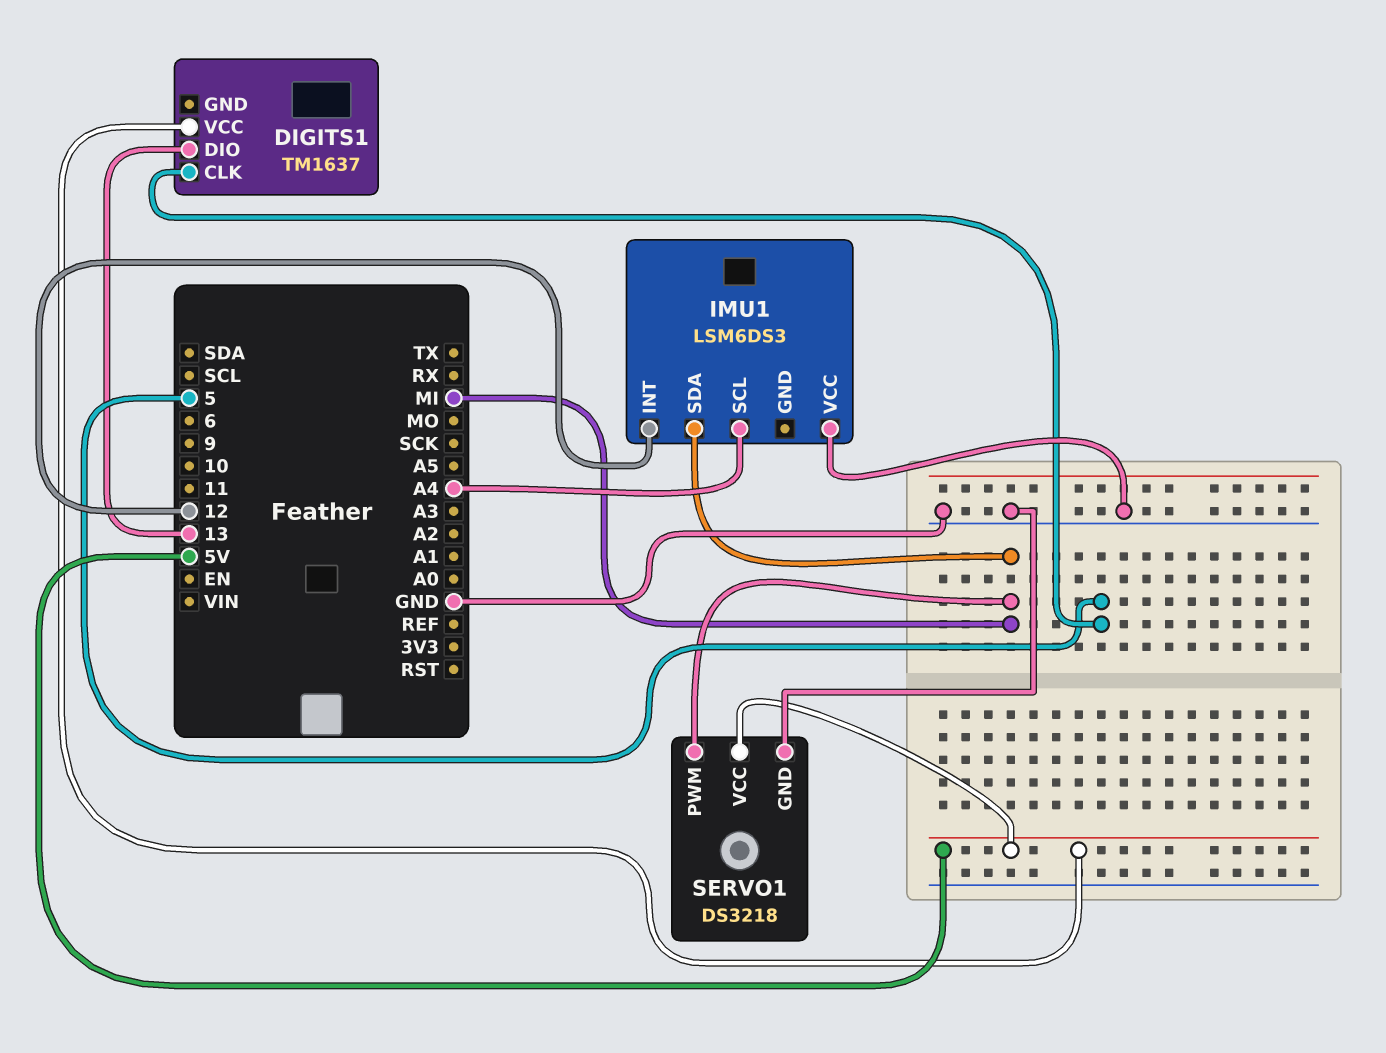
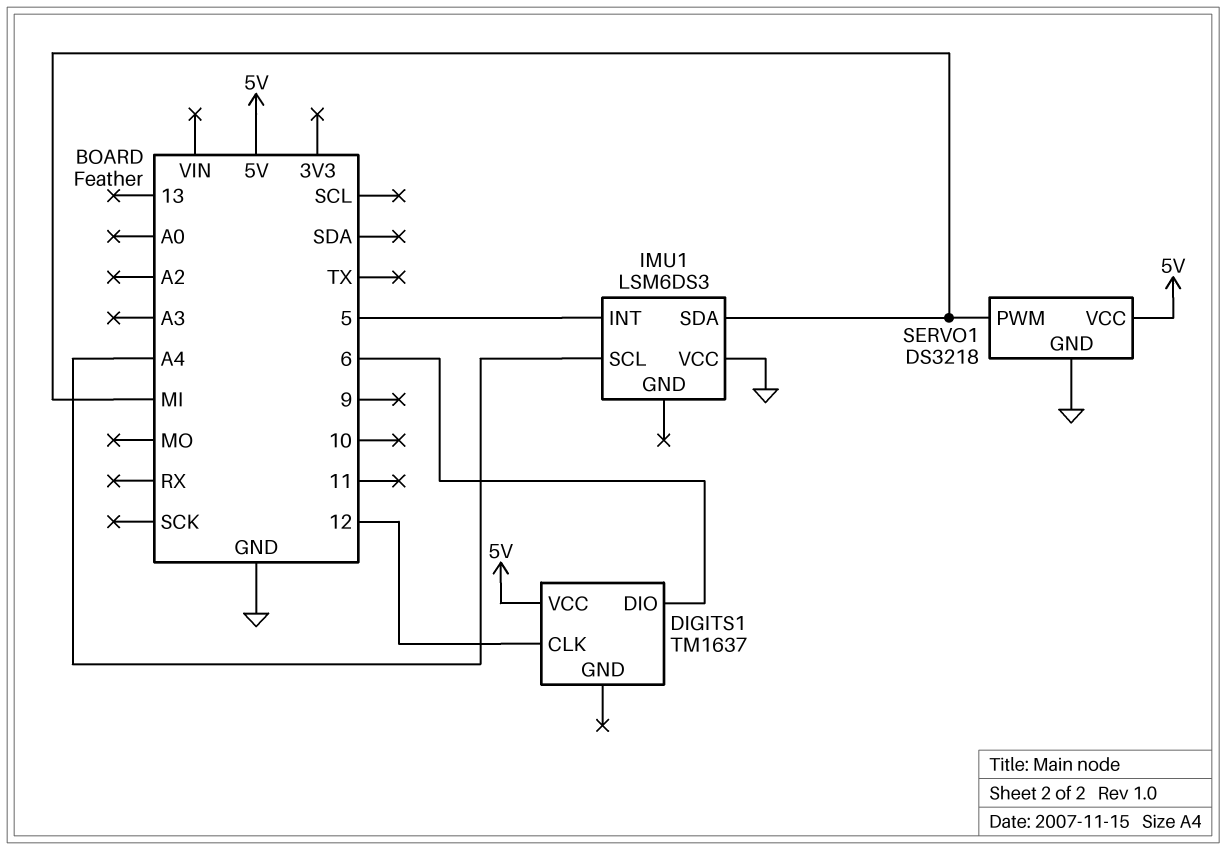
DIGITS1 pin CLK: 5 -> 12
DIGITS1 pin DIO: 13 -> 6
IMU1 pin INT: 12 -> 5

